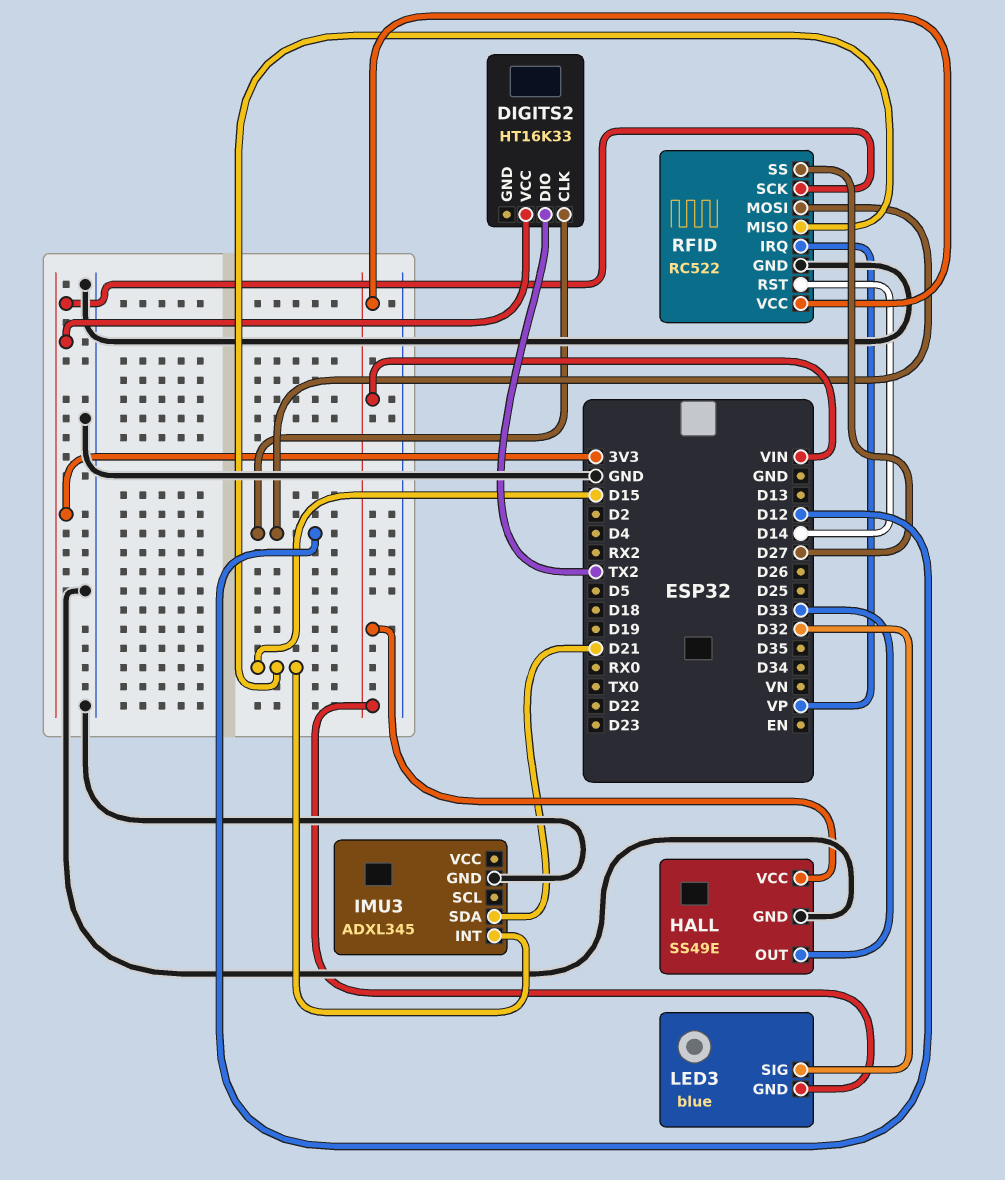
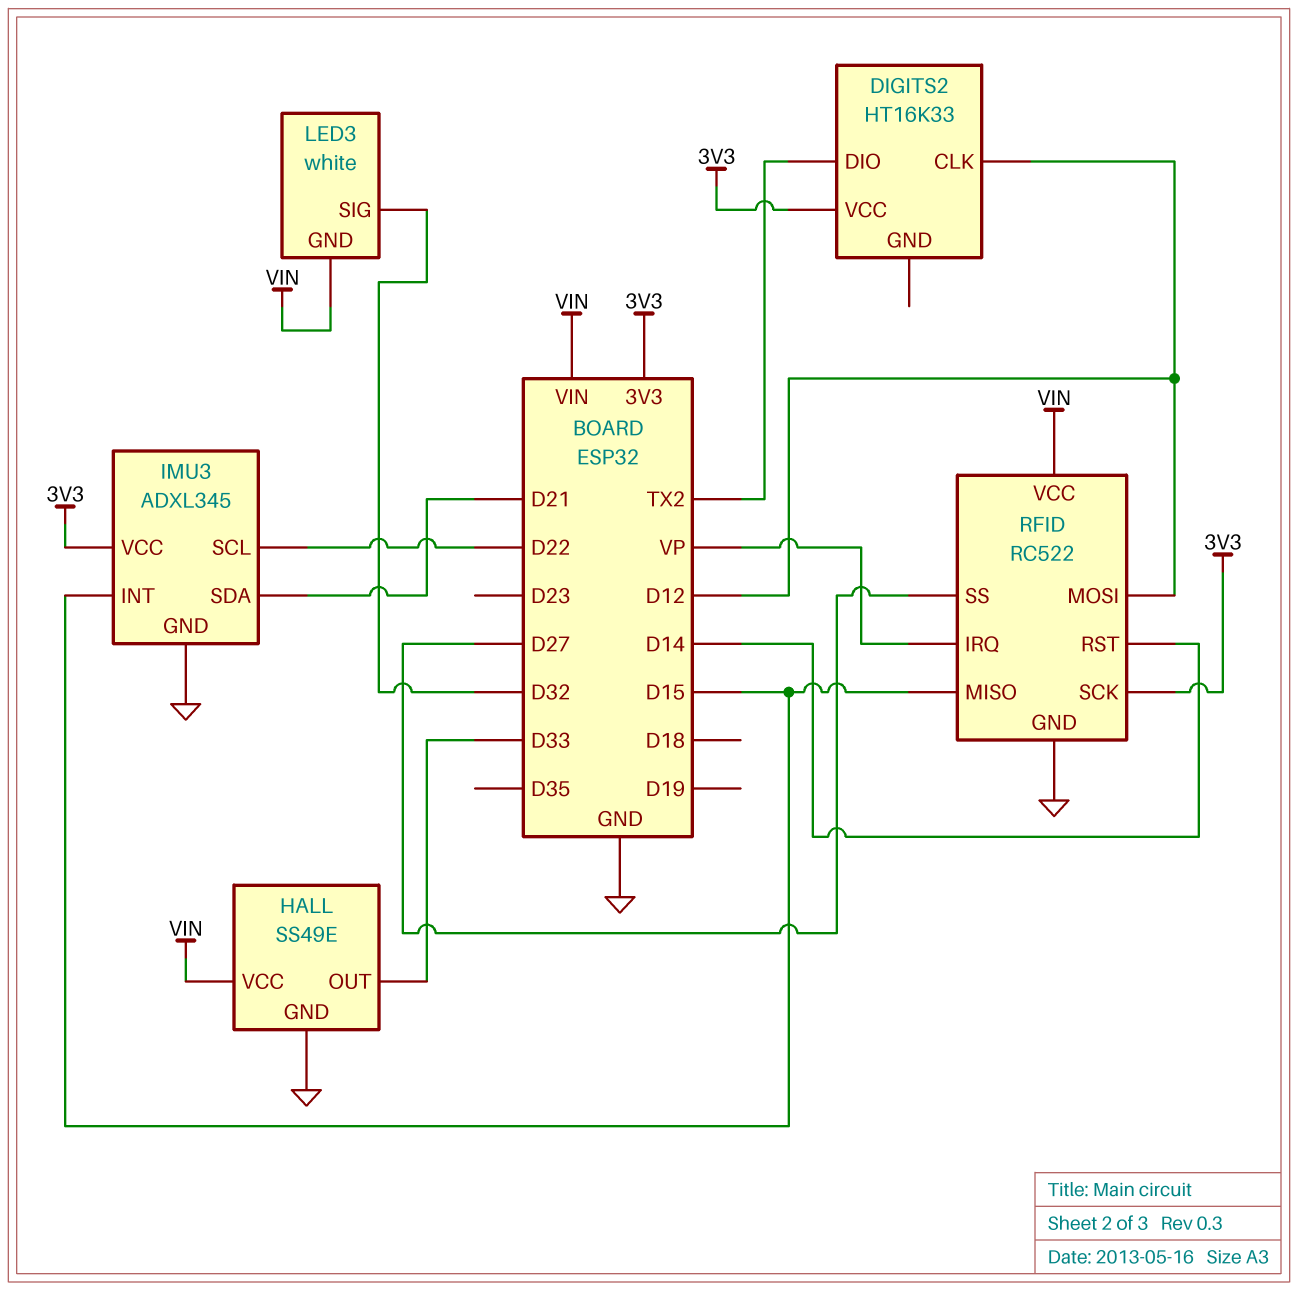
IMU3 pin SCL: none -> D22
IMU3 pin VCC: none -> 3V3
LED3: blue -> white

